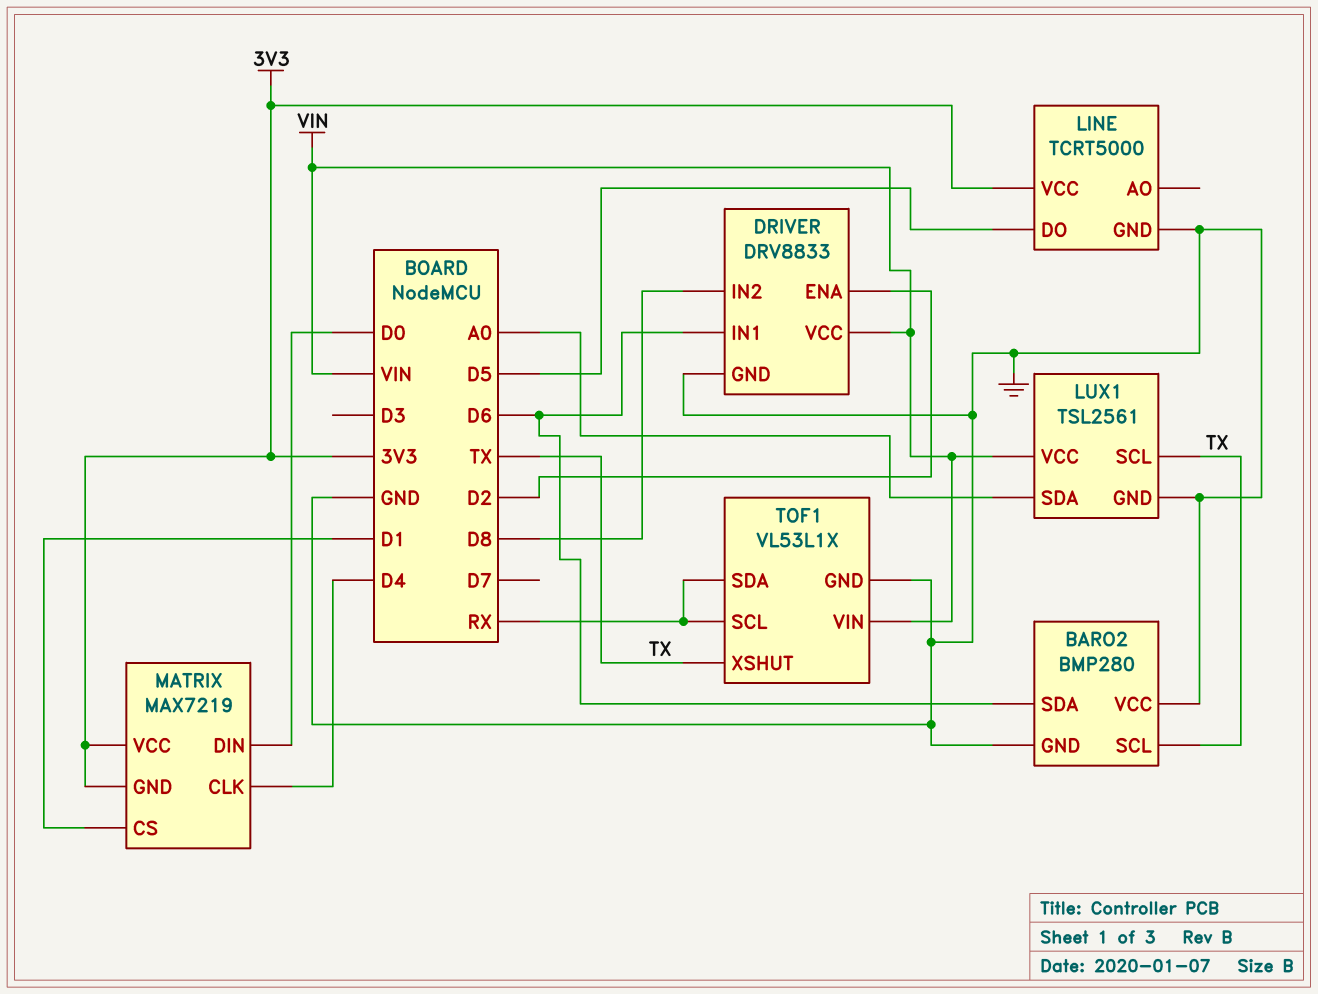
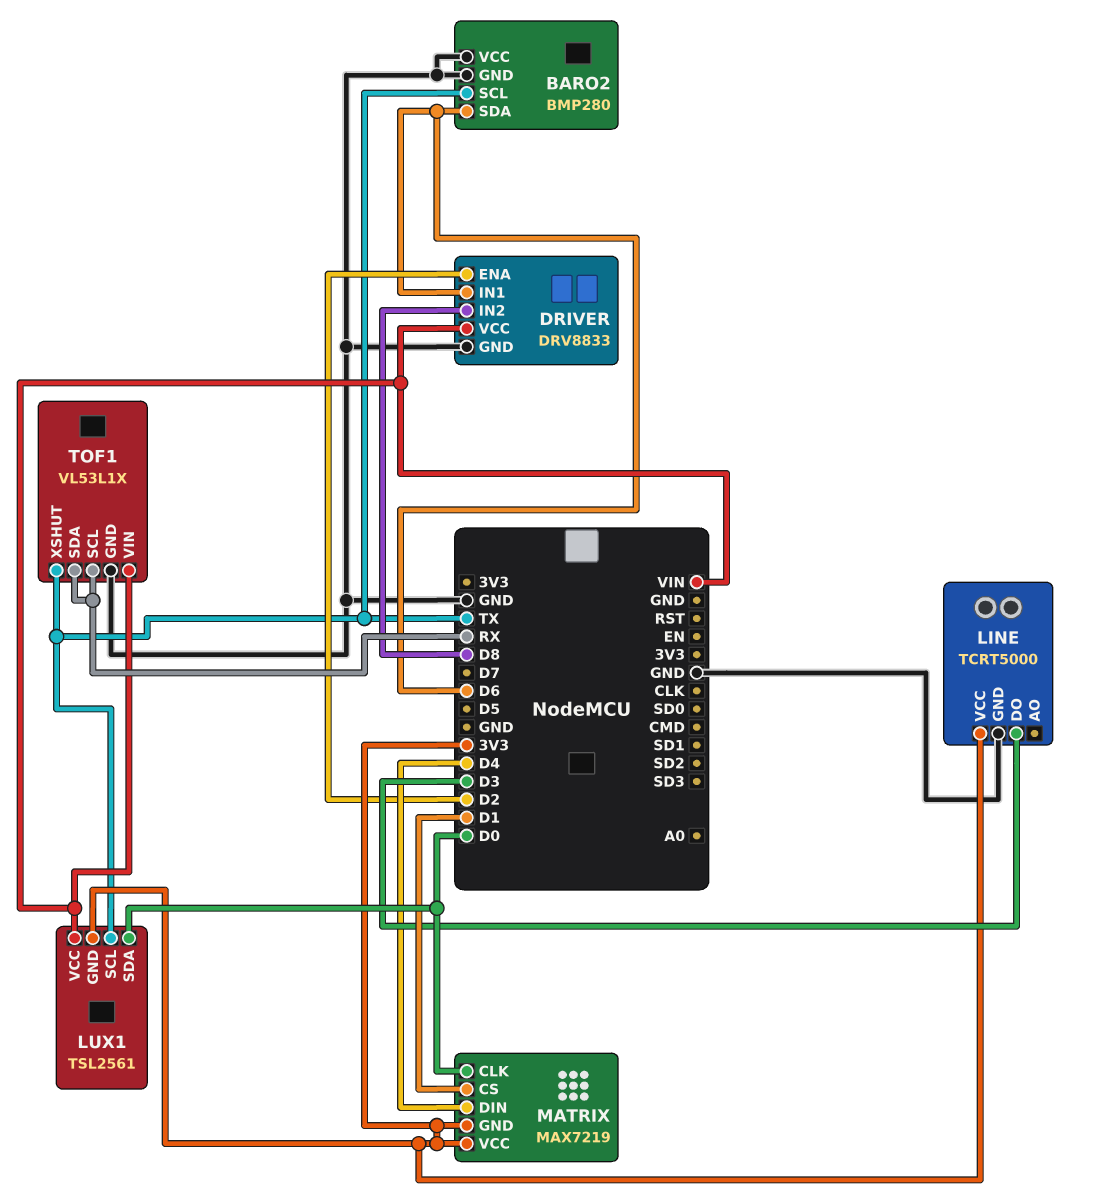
LINE pin DO: D5 -> D3
LUX1 pin GND: GND -> 3V3
LUX1 pin SDA: A0 -> D0
MATRIX pin CLK: D4 -> D0
MATRIX pin DIN: D0 -> D4

